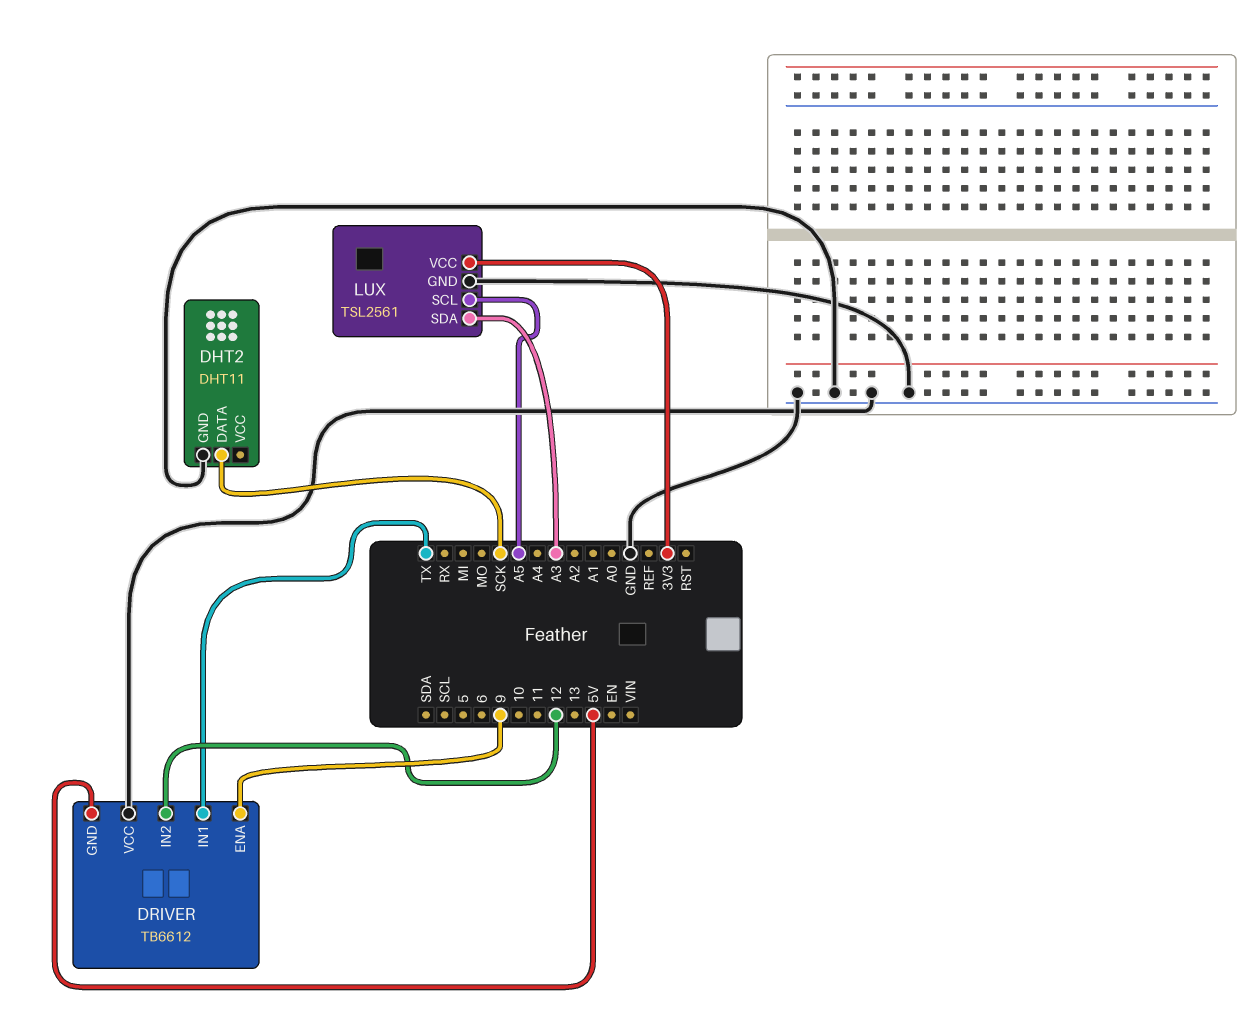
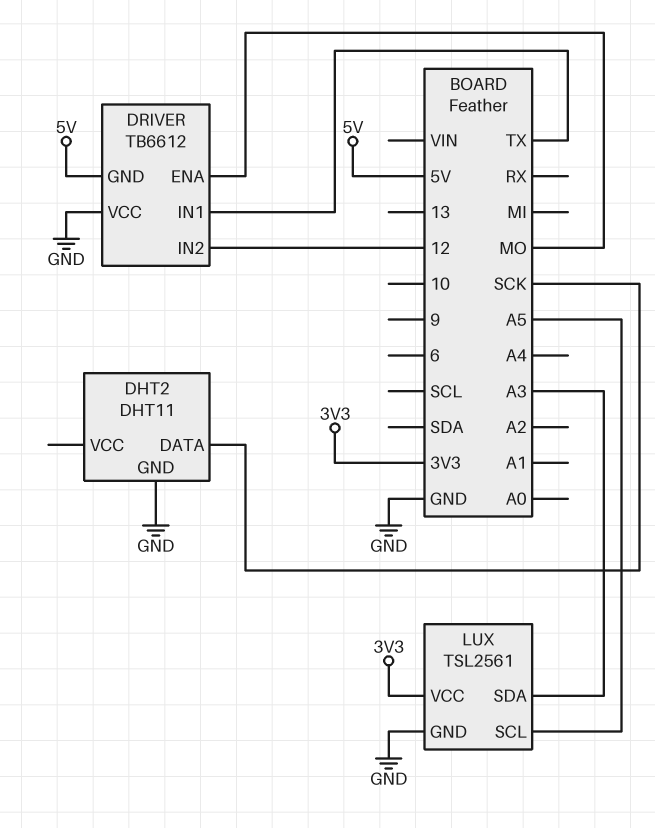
DRIVER pin ENA: 9 -> MO

